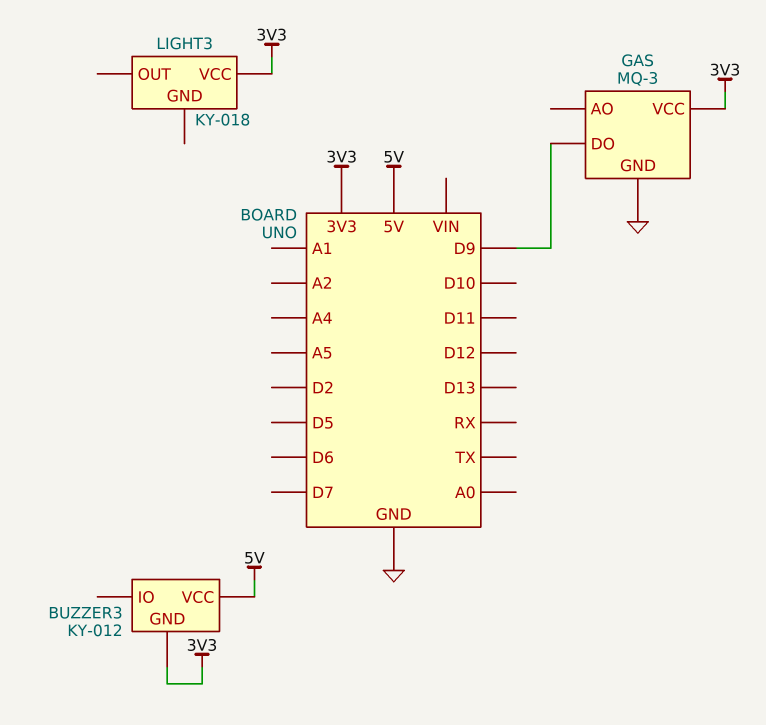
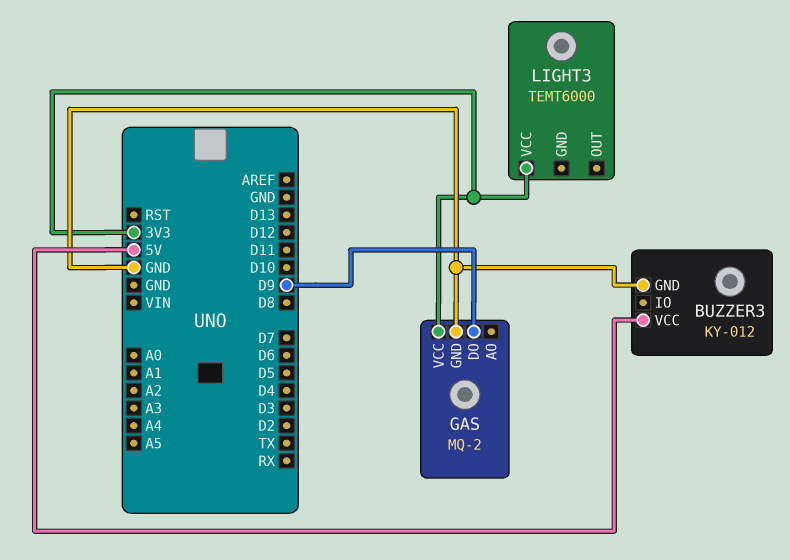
BUZZER3 pin GND: 3V3 -> GND
GAS: MQ-3 -> MQ-2
LIGHT3: KY-018 -> TEMT6000

